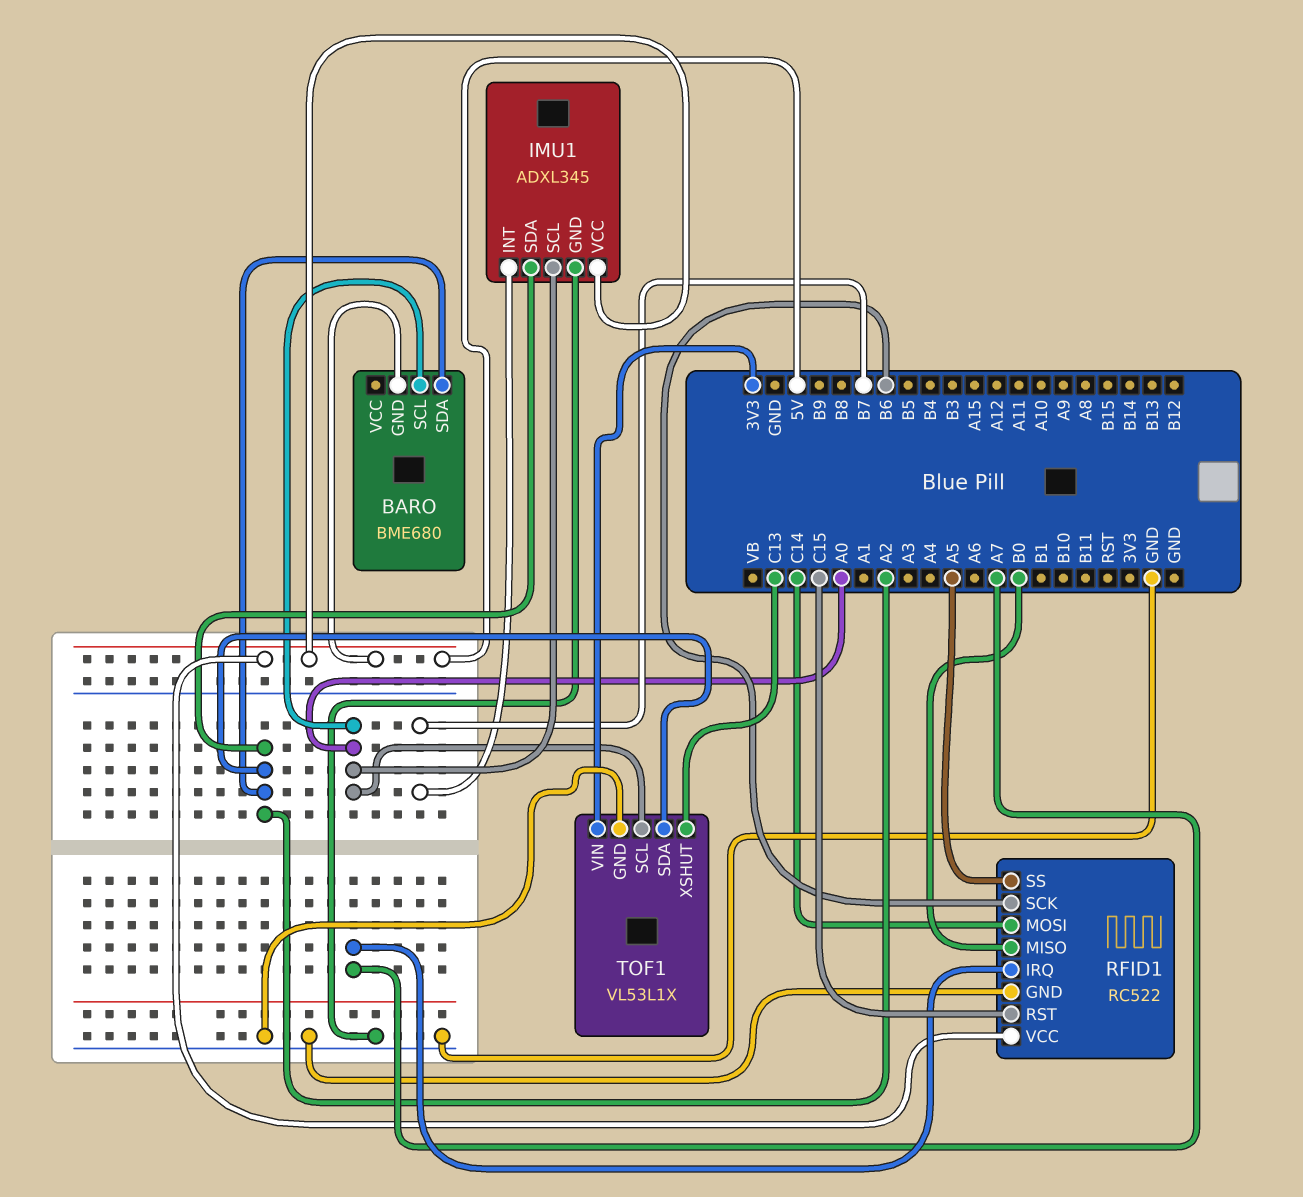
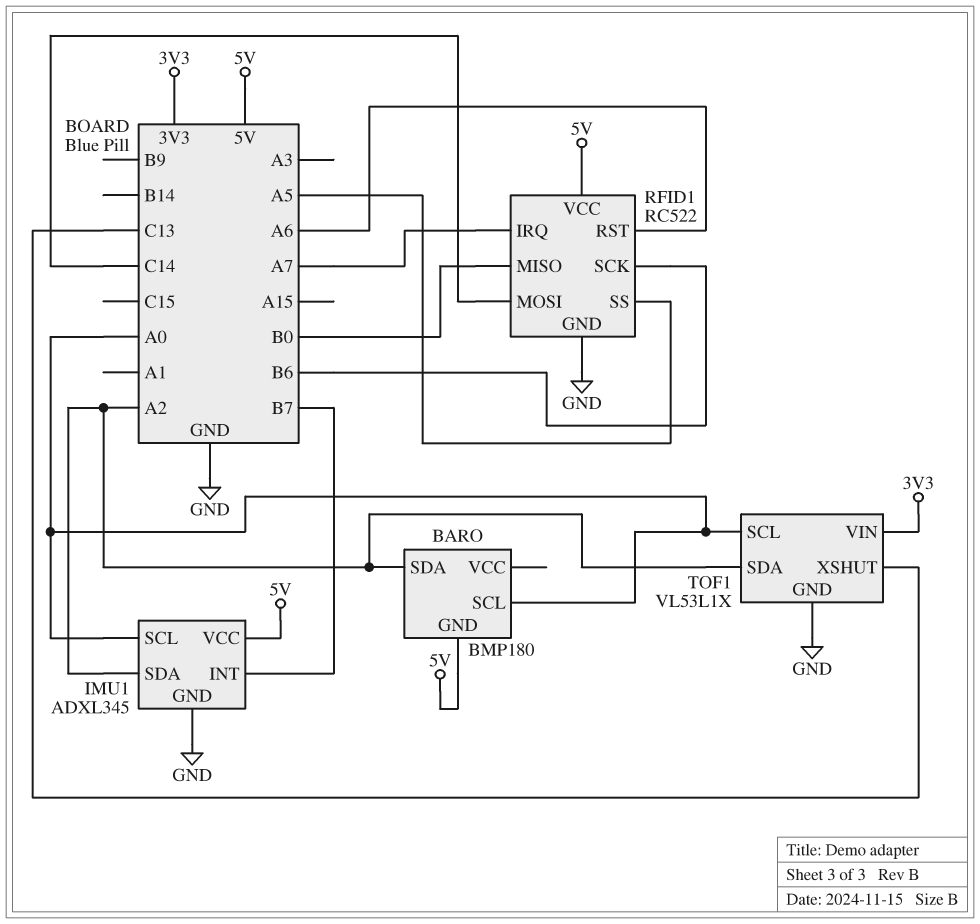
BARO: BME680 -> BMP180
RFID1 pin RST: C15 -> A6

